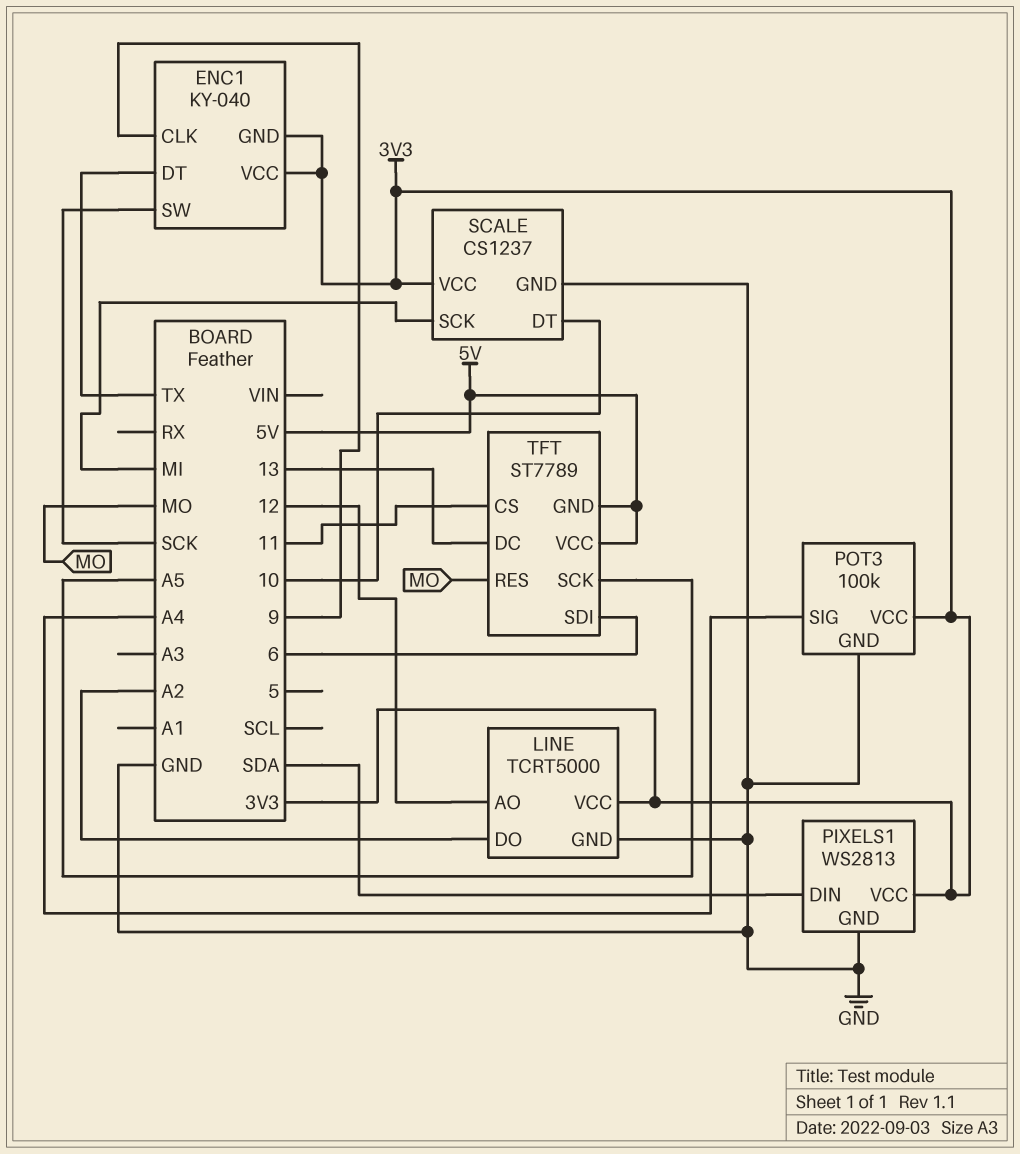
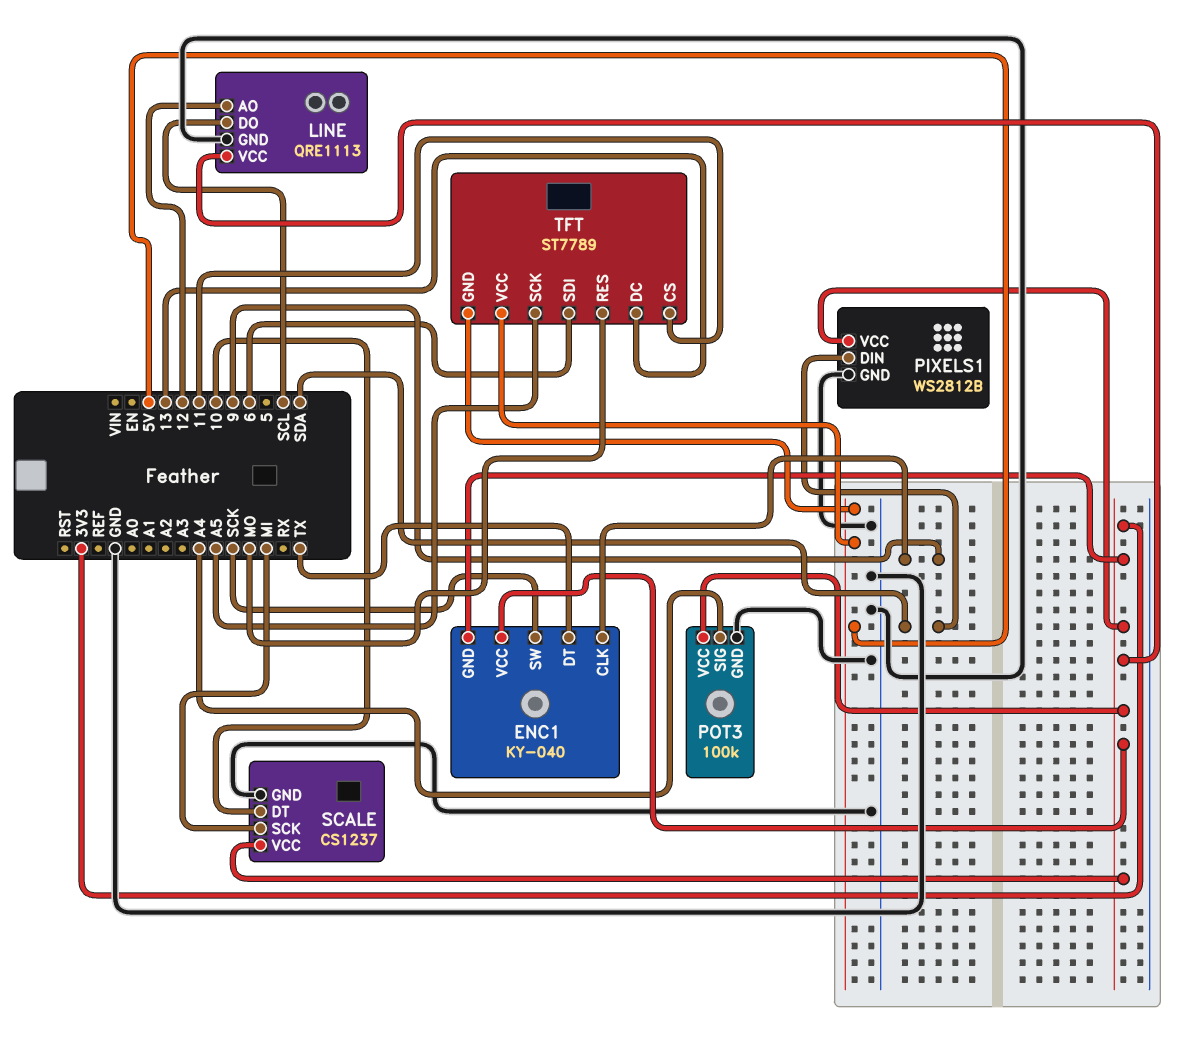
LINE: TCRT5000 -> QRE1113
LINE pin DO: A2 -> SCL
PIXELS1: WS2813 -> WS2812B

